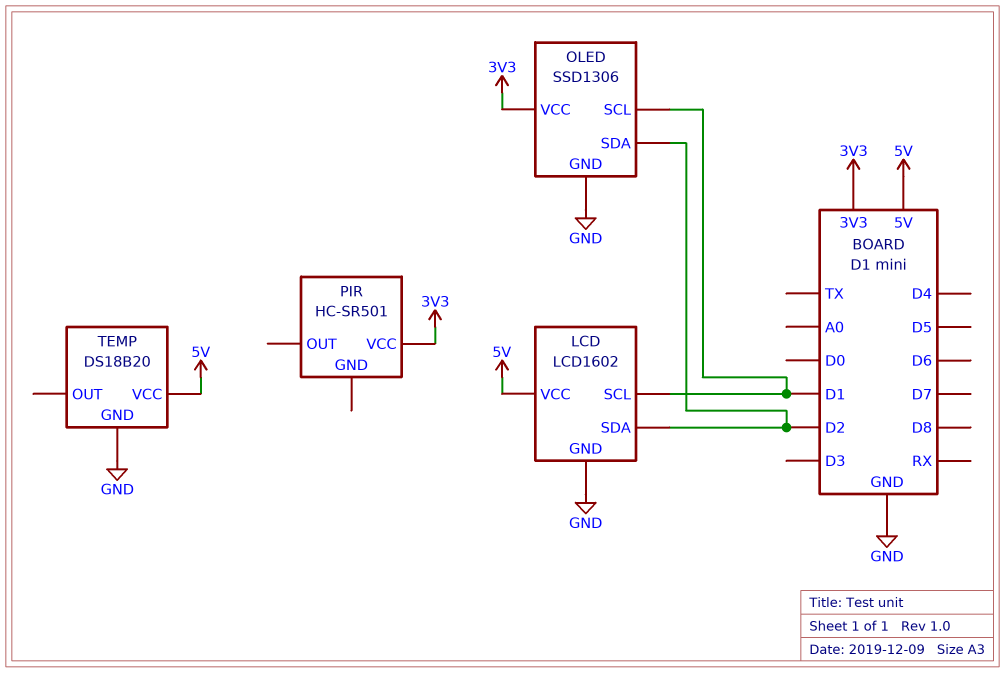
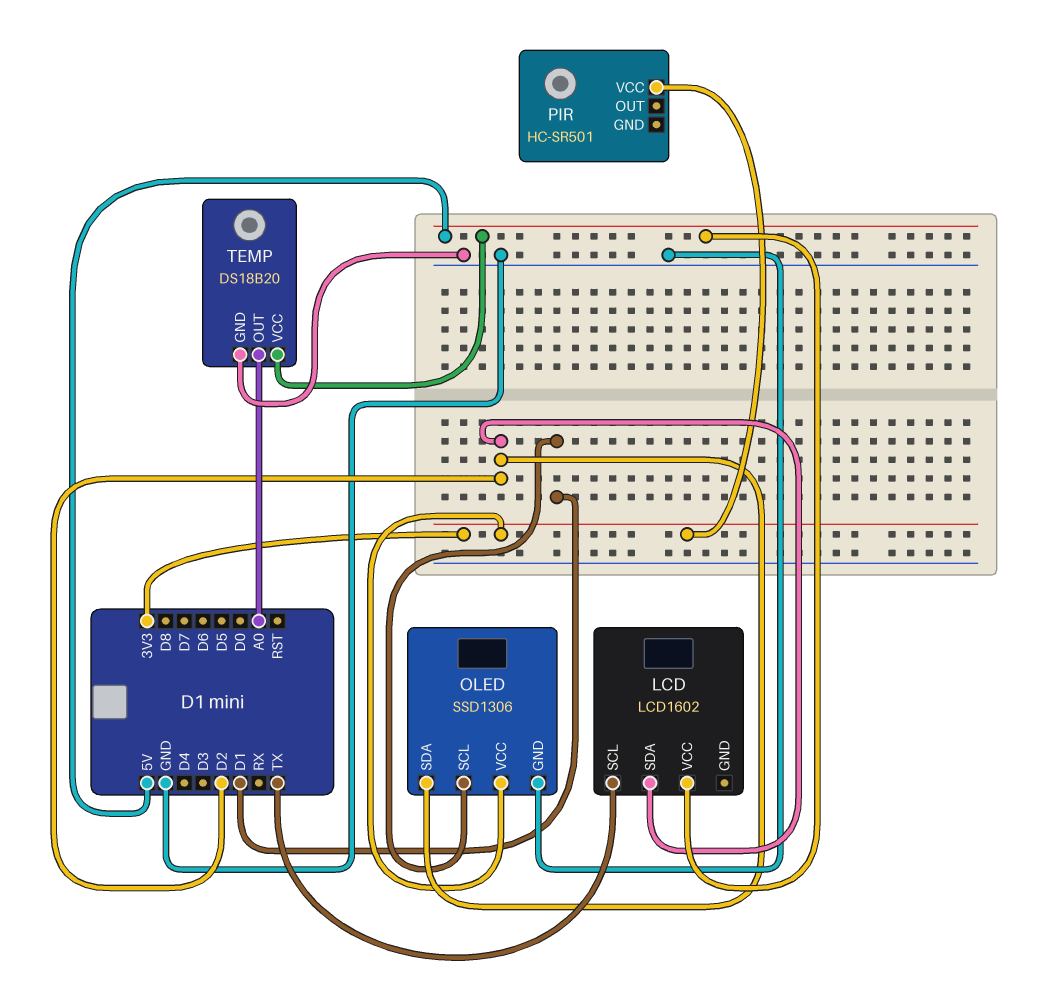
LCD pin GND: GND -> none
LCD pin SCL: D1 -> TX
TEMP pin OUT: none -> A0

